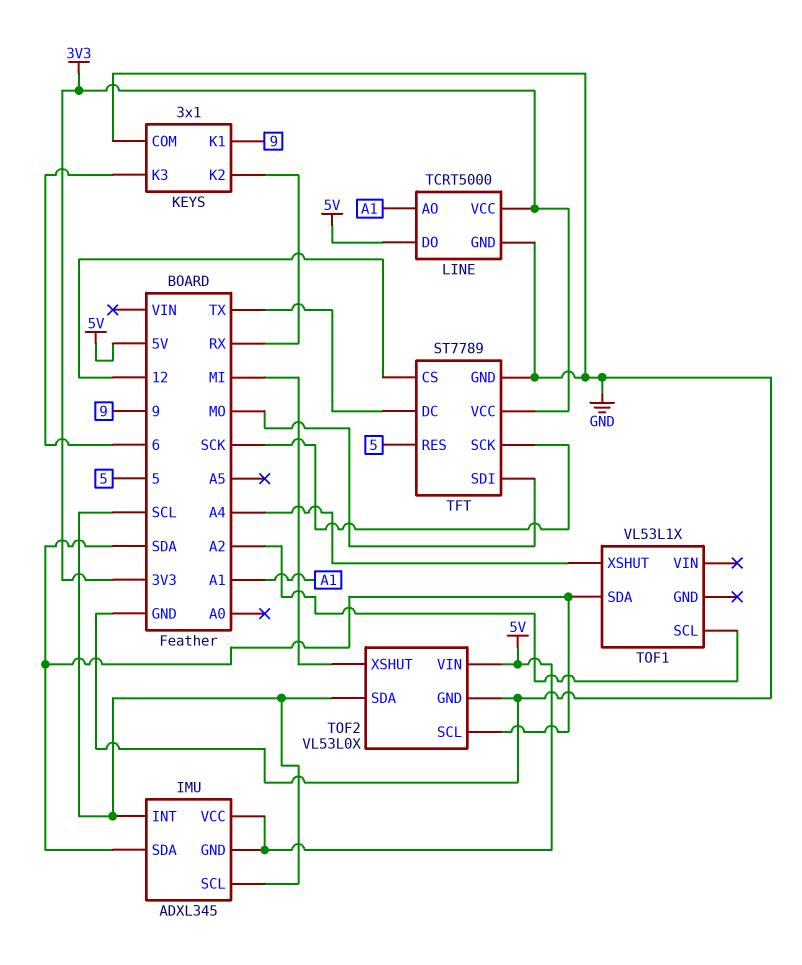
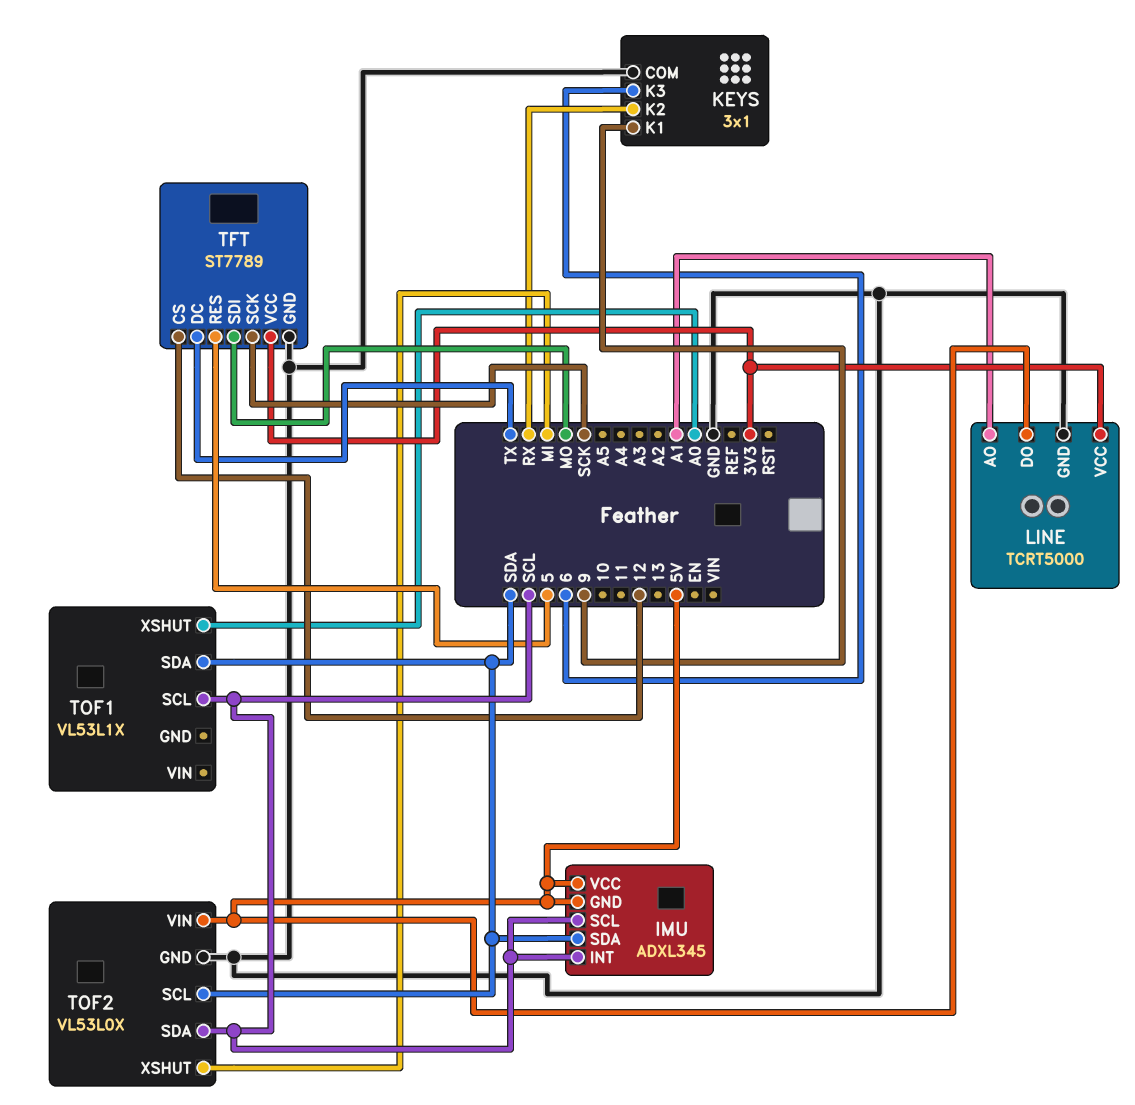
TOF1 pin SCL: A2 -> SCL
TOF1 pin XSHUT: A4 -> A0

